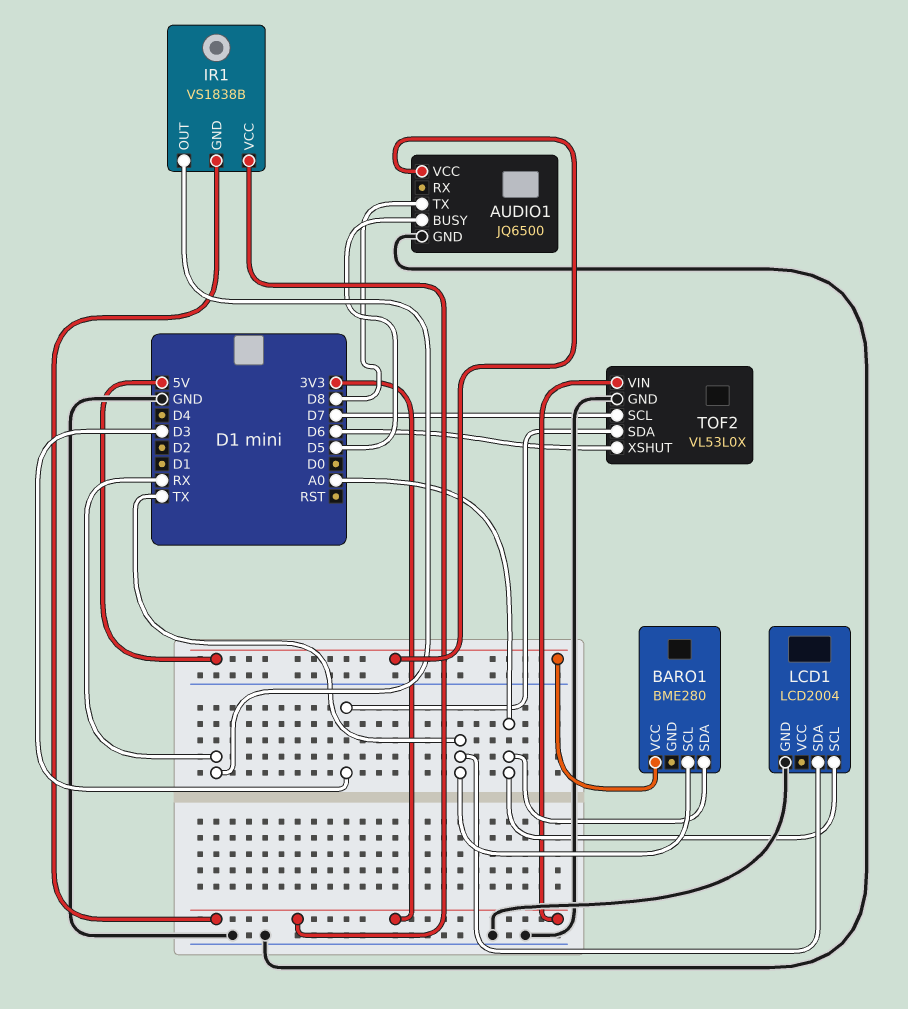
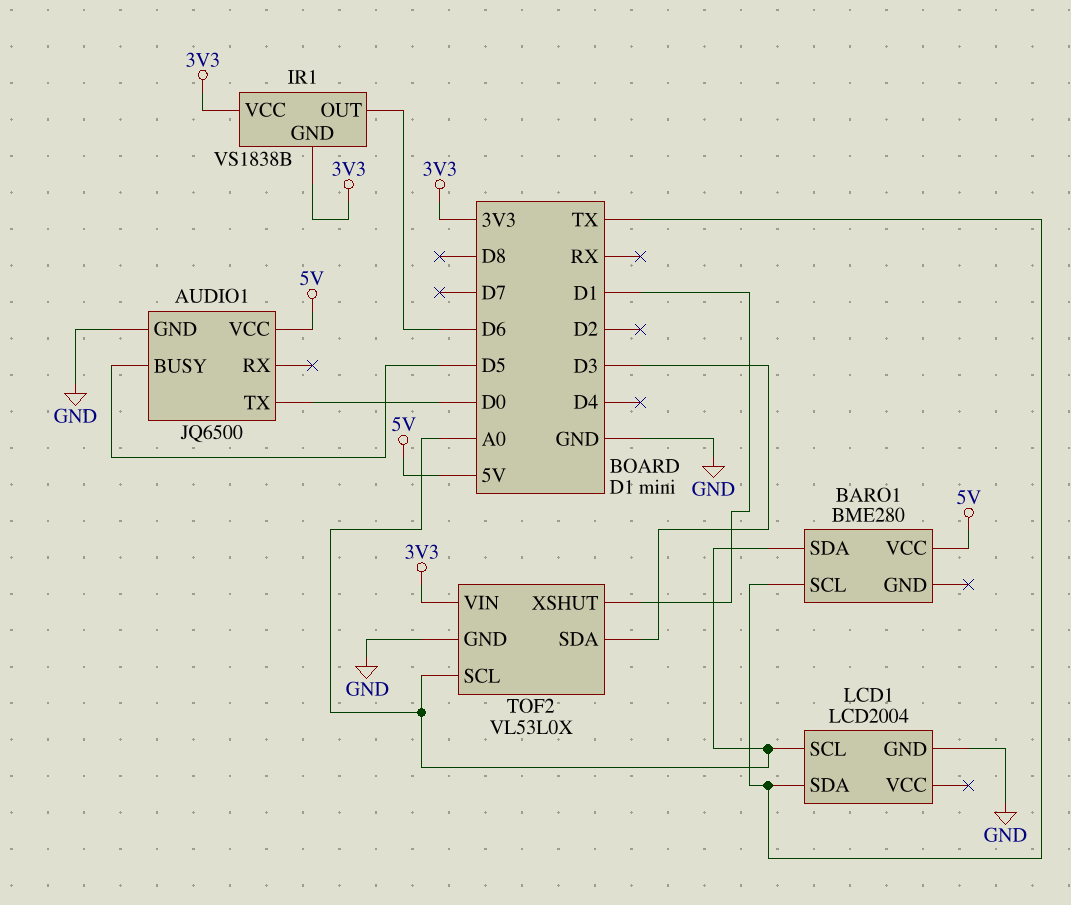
AUDIO1 pin TX: D8 -> D0
IR1 pin OUT: RX -> D6
TOF2 pin SCL: D7 -> A0
TOF2 pin XSHUT: D6 -> D1

